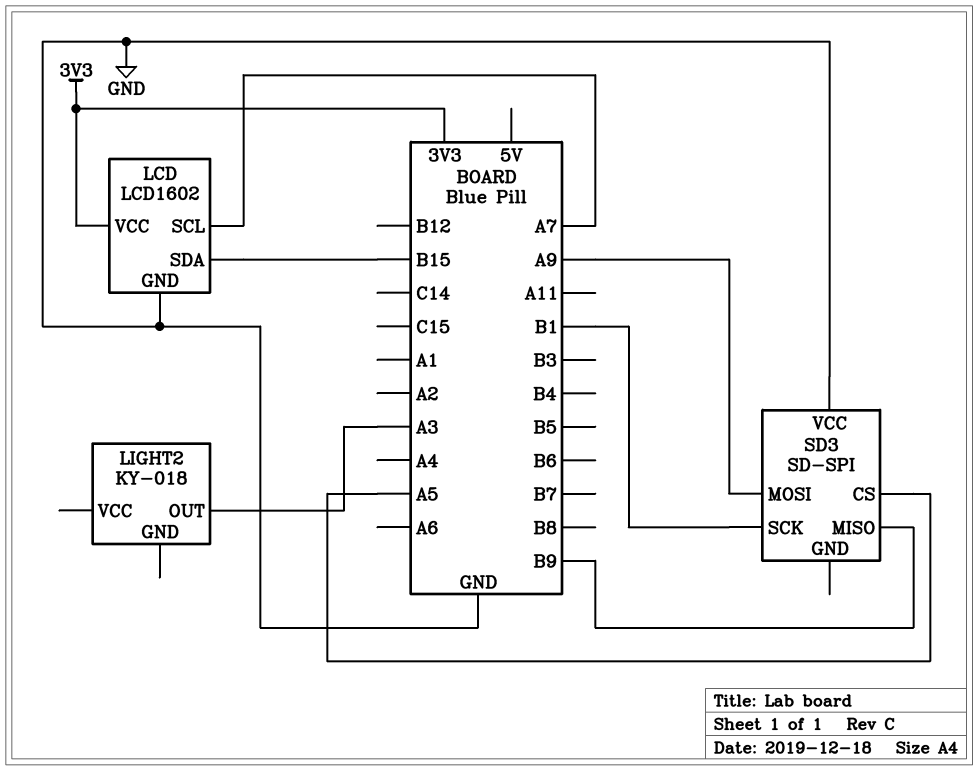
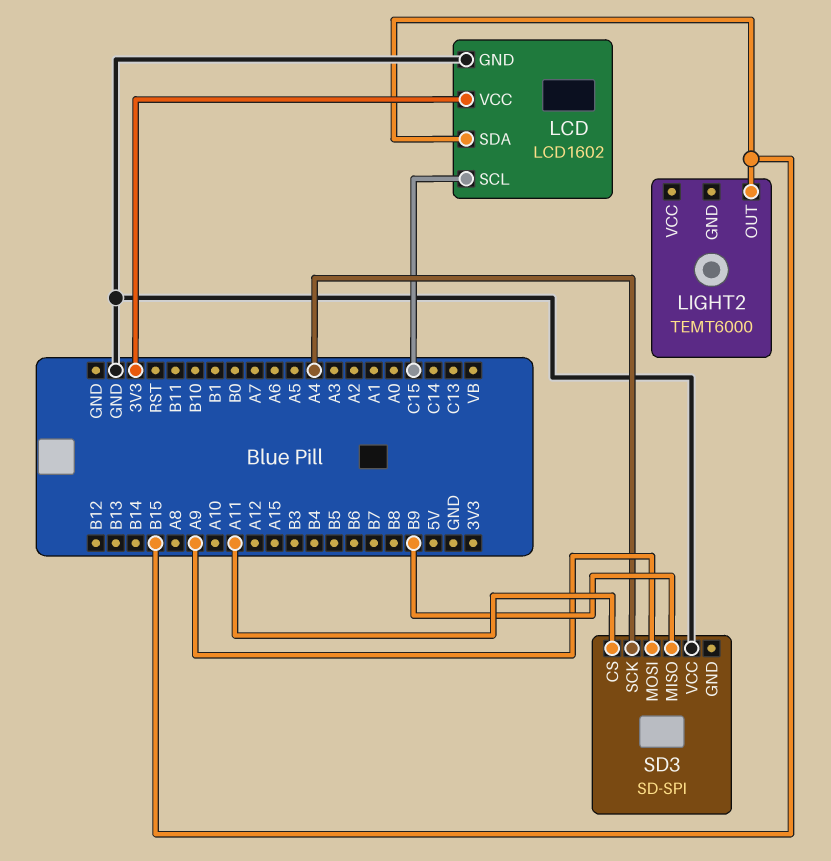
LCD pin SCL: A7 -> C15
LIGHT2: KY-018 -> TEMT6000
LIGHT2 pin OUT: A3 -> B15
SD3 pin CS: A5 -> A11
SD3 pin SCK: B1 -> A4

